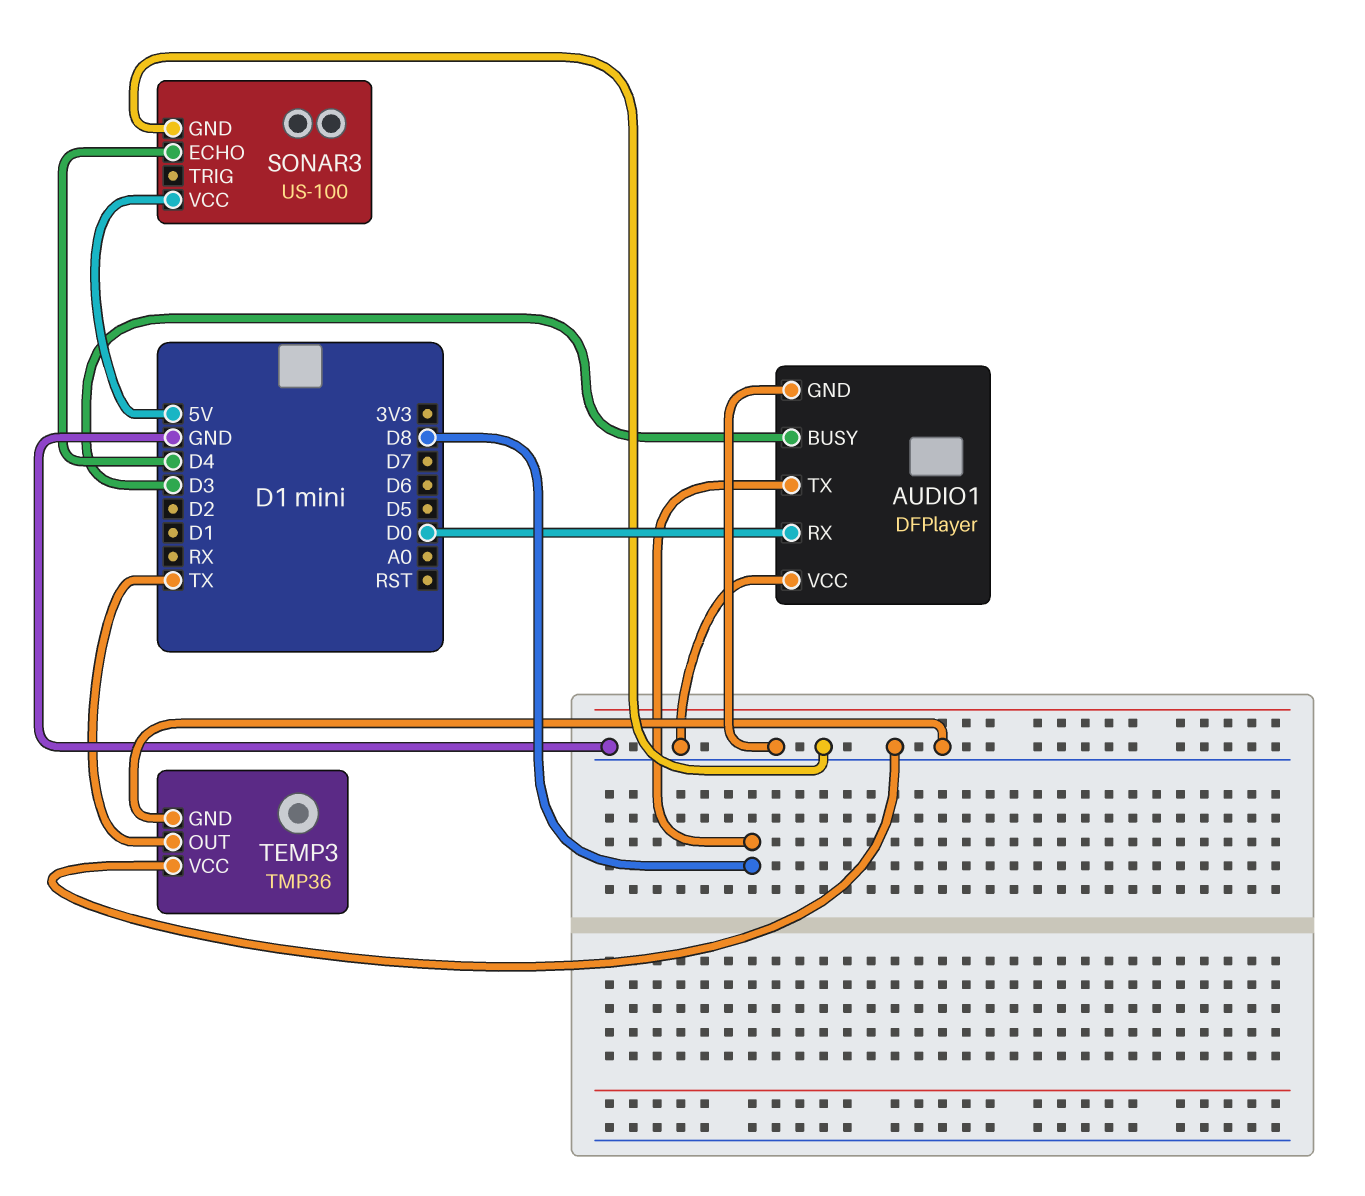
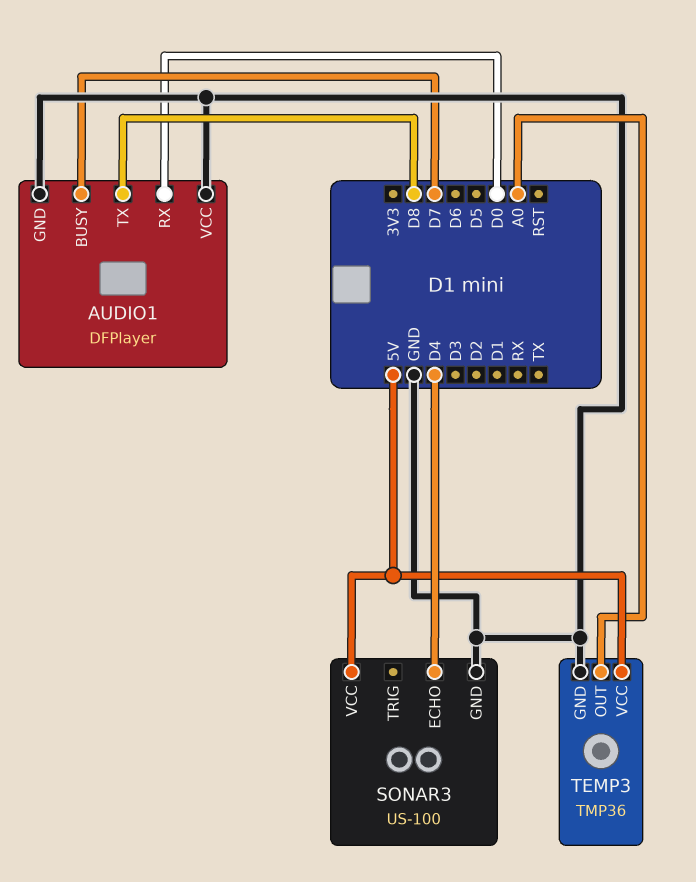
AUDIO1 pin BUSY: D3 -> D7
TEMP3 pin OUT: TX -> A0
TEMP3 pin VCC: GND -> 5V

